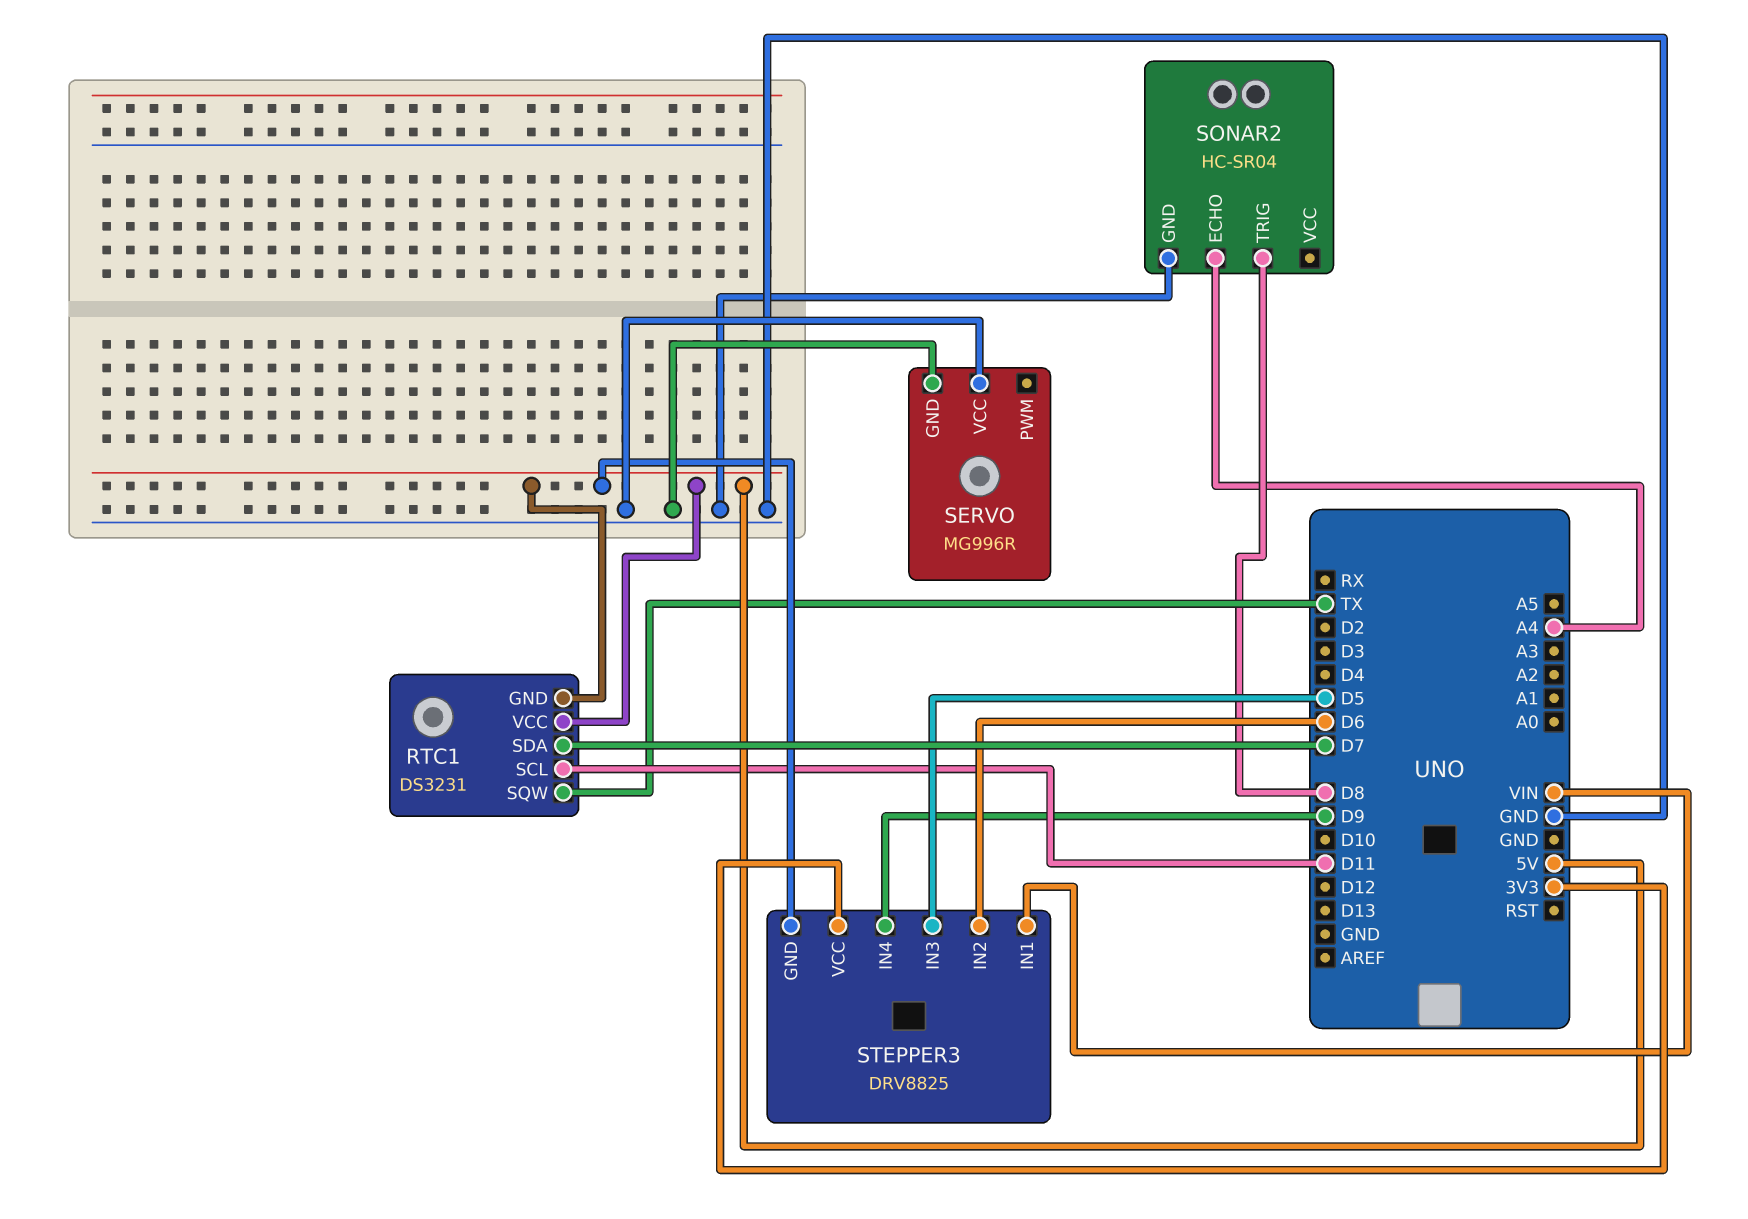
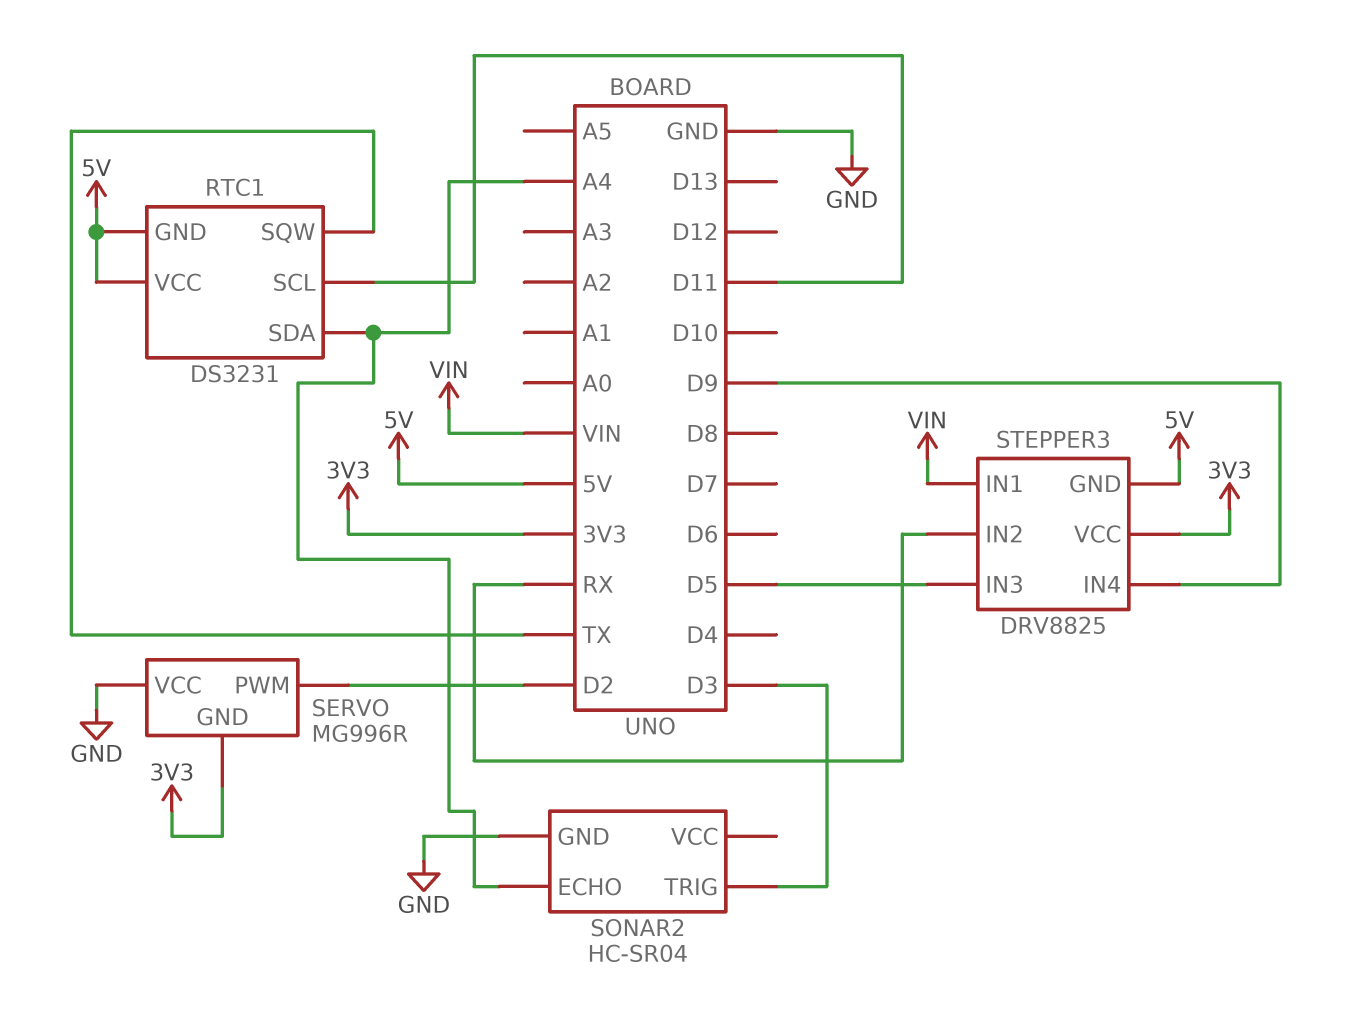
RTC1 pin SDA: D7 -> A4
SERVO pin GND: GND -> 3V3
SERVO pin PWM: none -> D2
SONAR2 pin TRIG: D8 -> D3
STEPPER3 pin IN2: D6 -> RX

